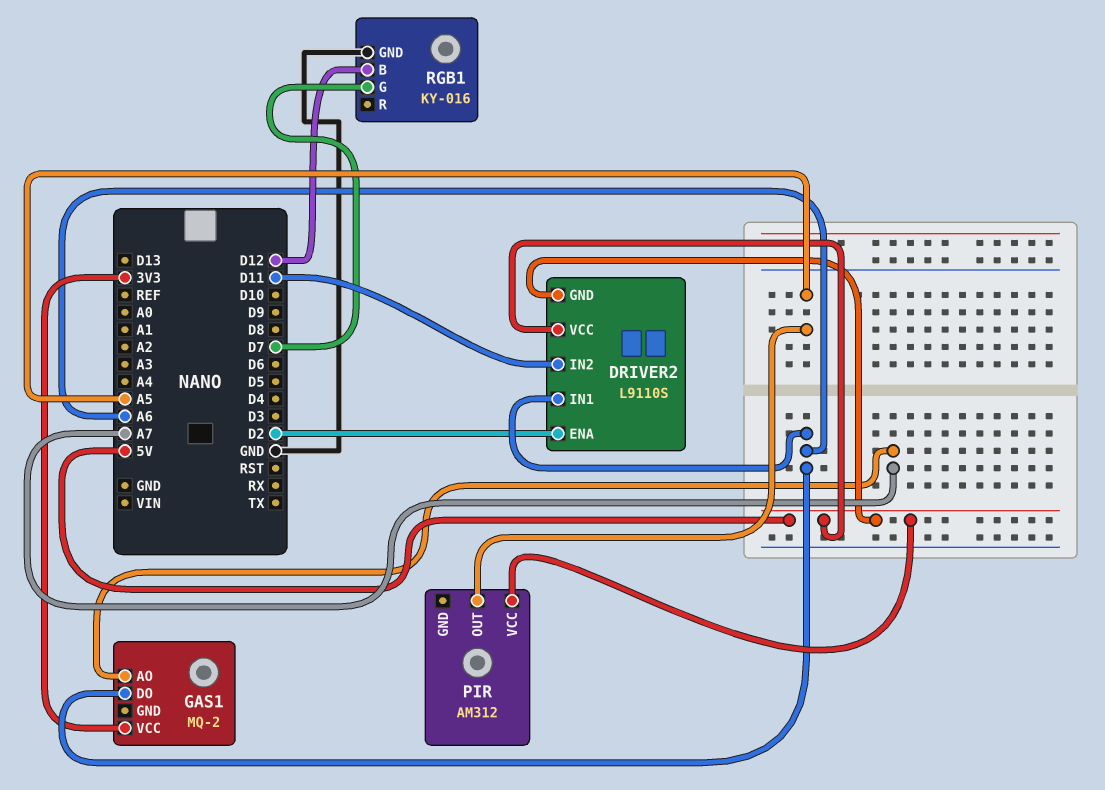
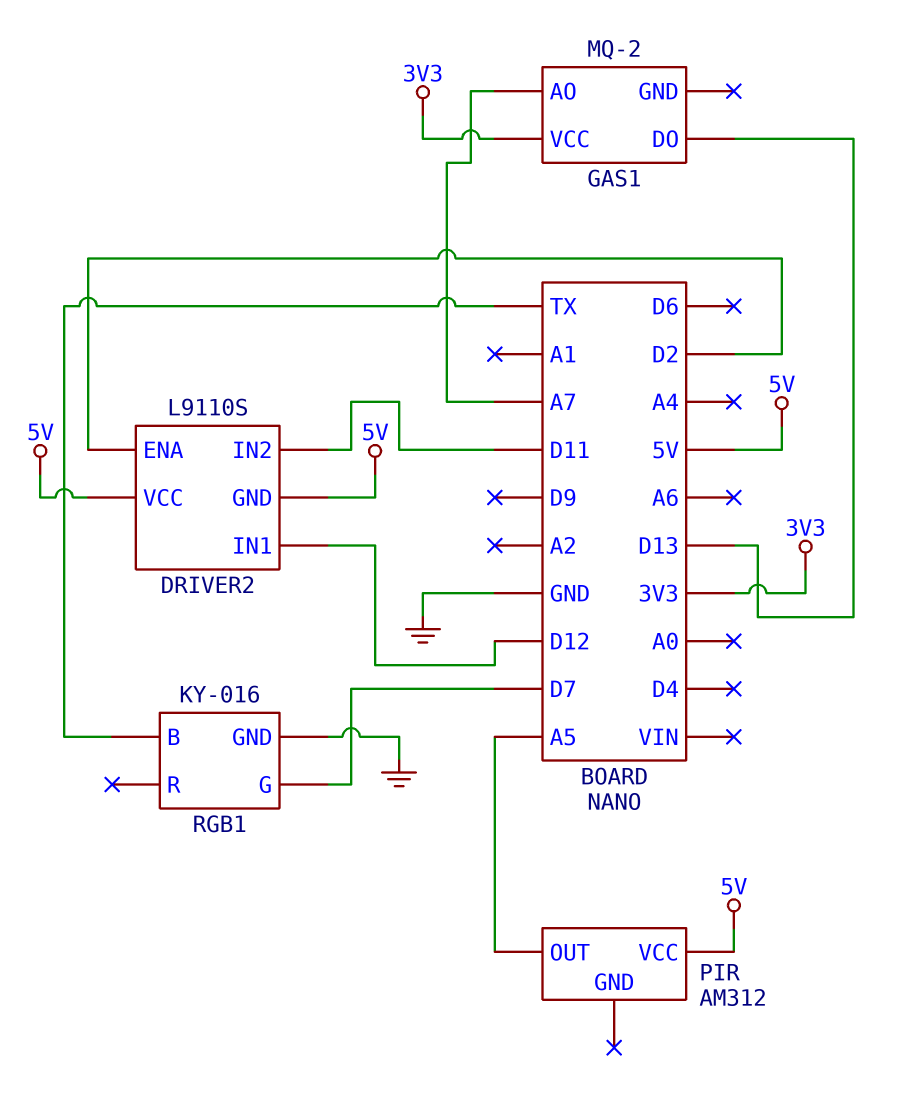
DRIVER2 pin IN1: A6 -> D12
GAS1 pin DO: A6 -> D13
RGB1 pin B: D12 -> TX

